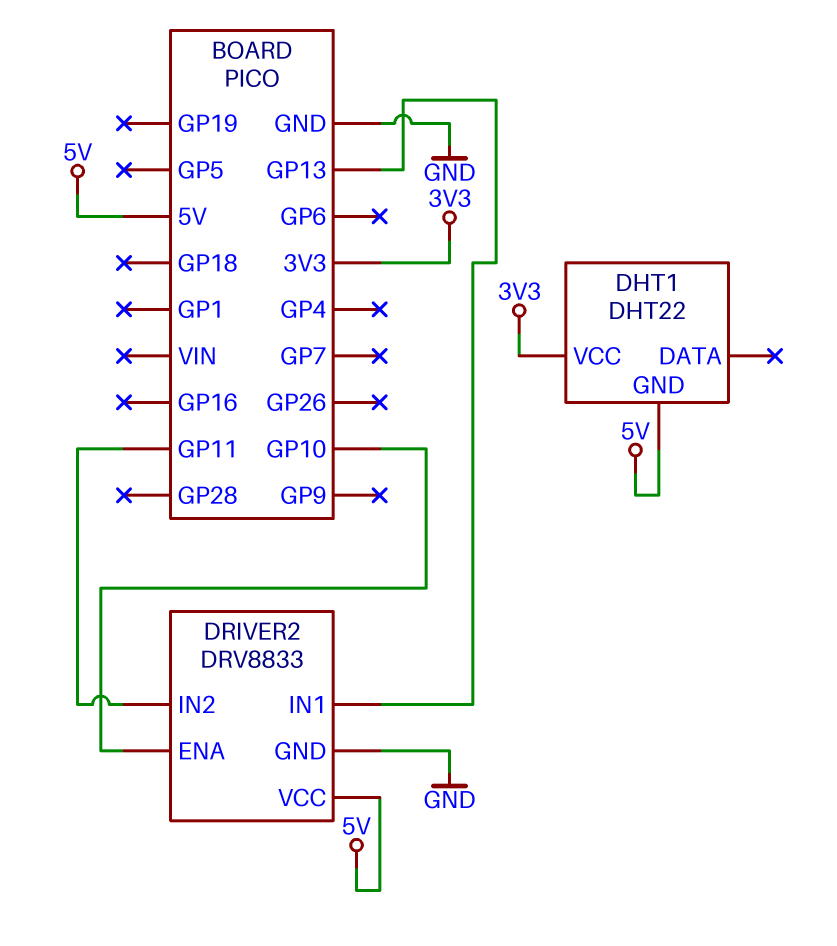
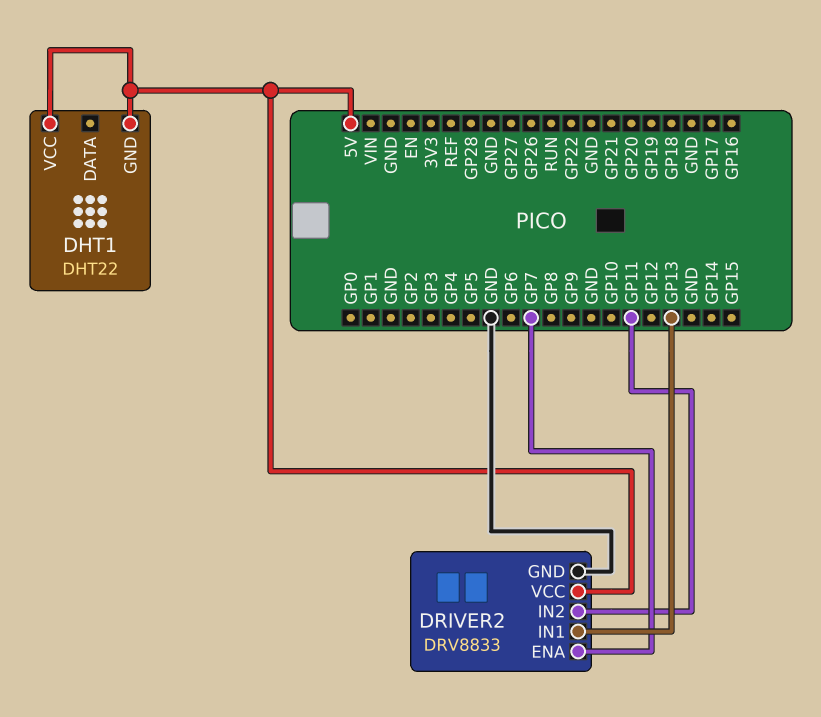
DHT1 pin VCC: 3V3 -> 5V
DRIVER2 pin ENA: GP10 -> GP7

